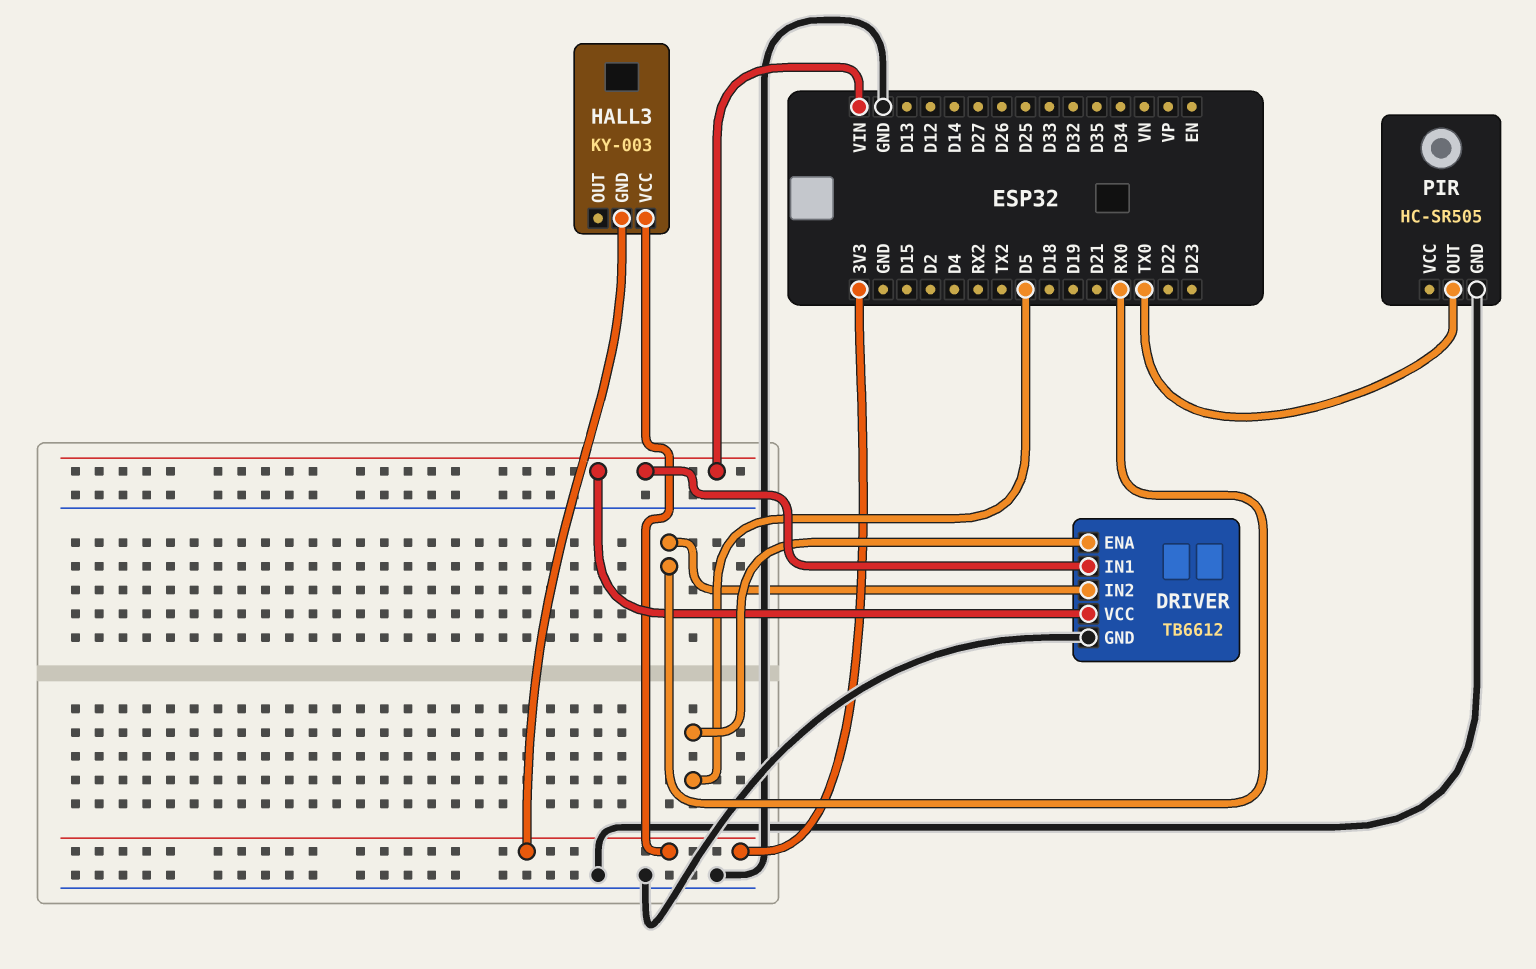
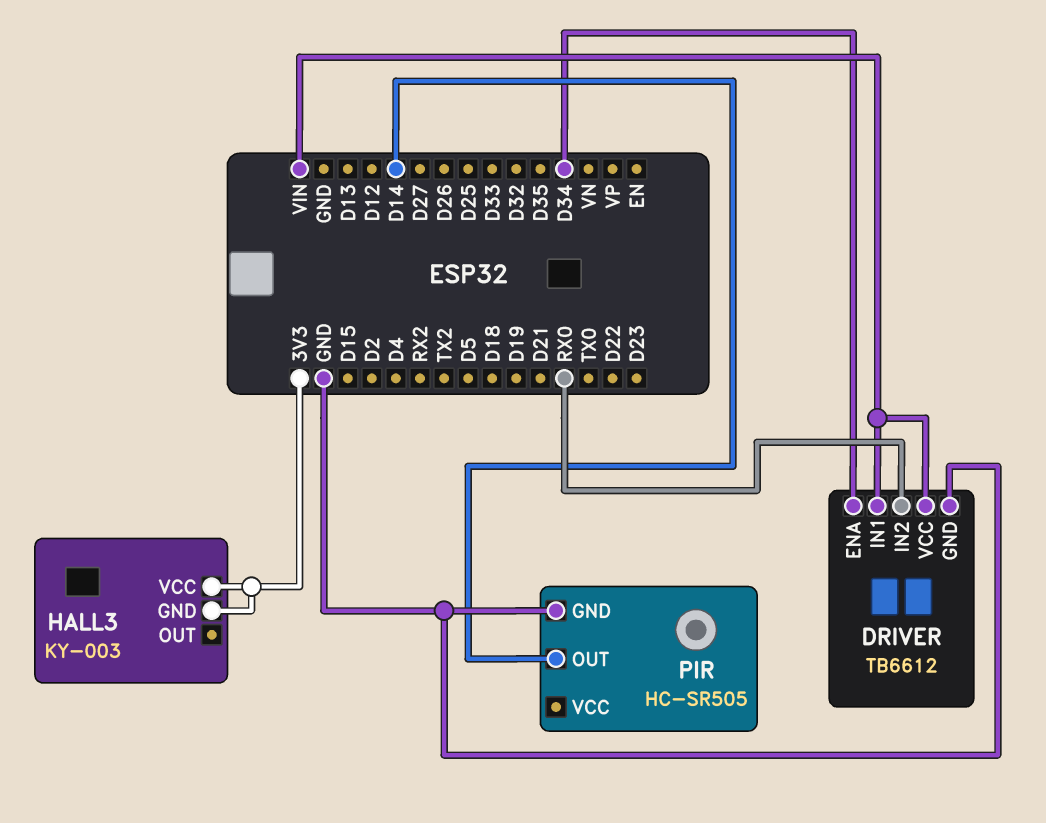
DRIVER pin ENA: D5 -> D34
PIR pin OUT: TX0 -> D14

